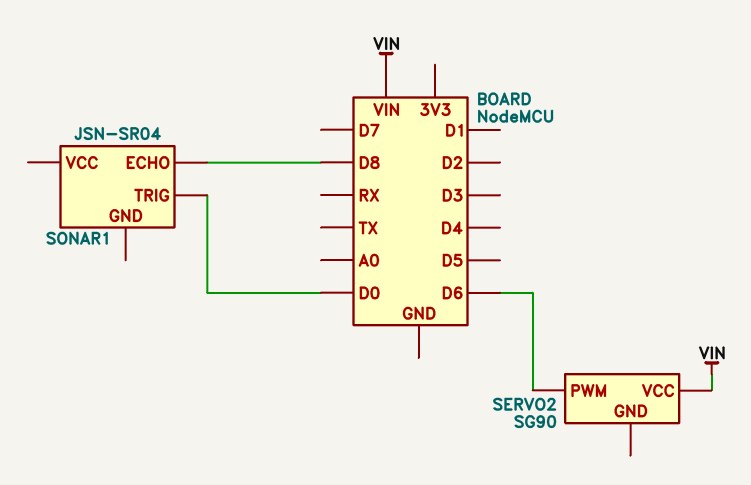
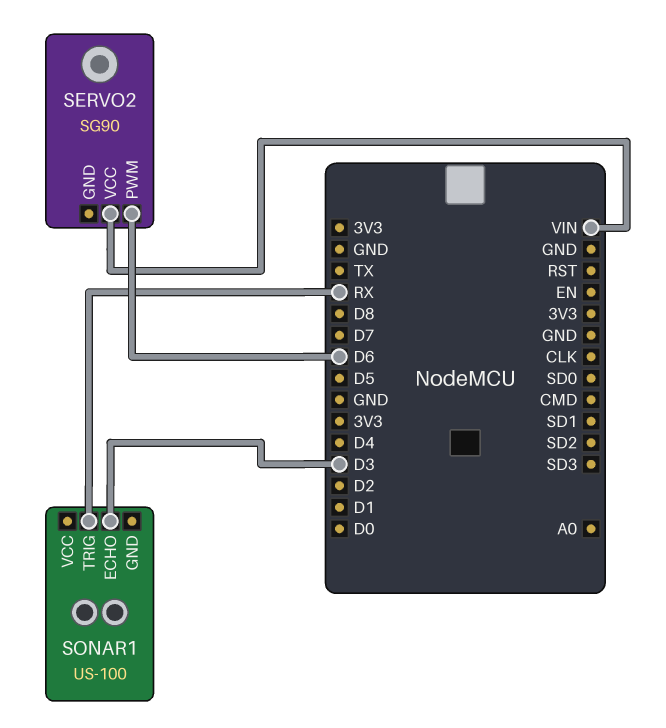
SONAR1: JSN-SR04 -> US-100
SONAR1 pin ECHO: D8 -> D3
SONAR1 pin TRIG: D0 -> RX

